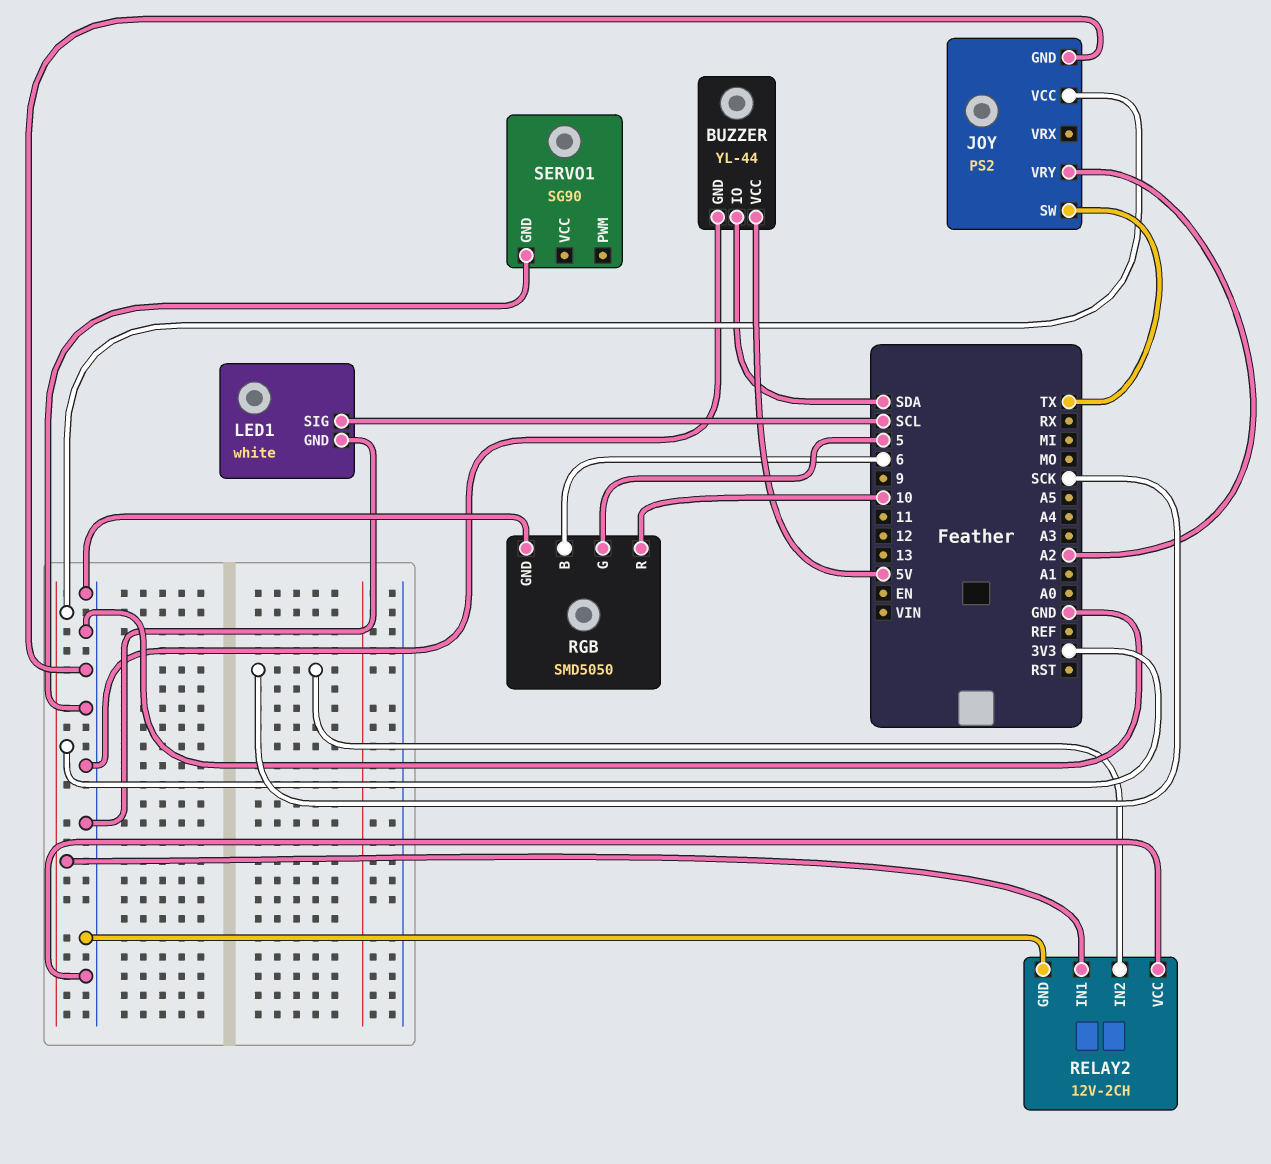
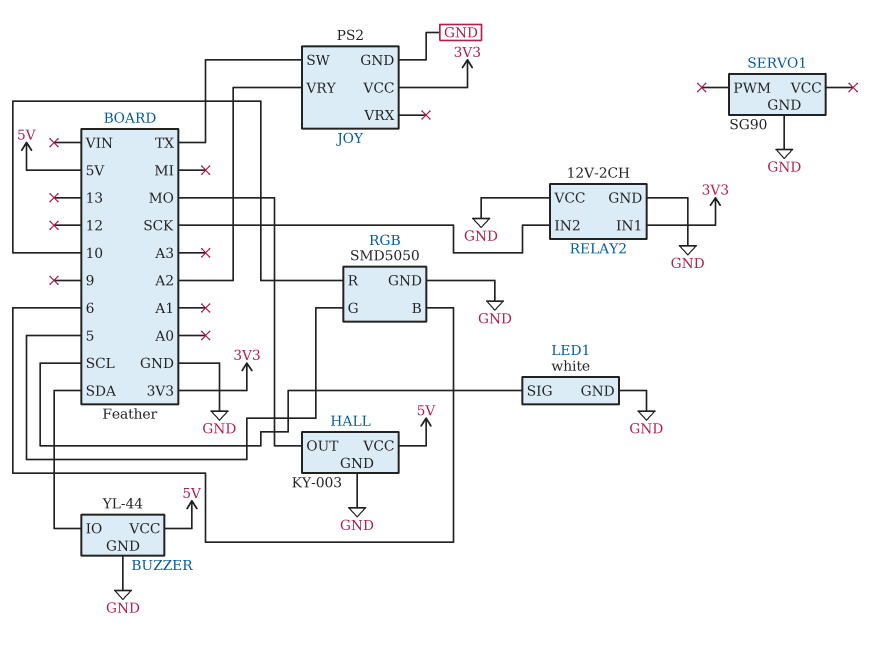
HALL: none -> KY-003
HALL pin GND: none -> GND
HALL pin OUT: none -> MO
HALL pin VCC: none -> 5V

